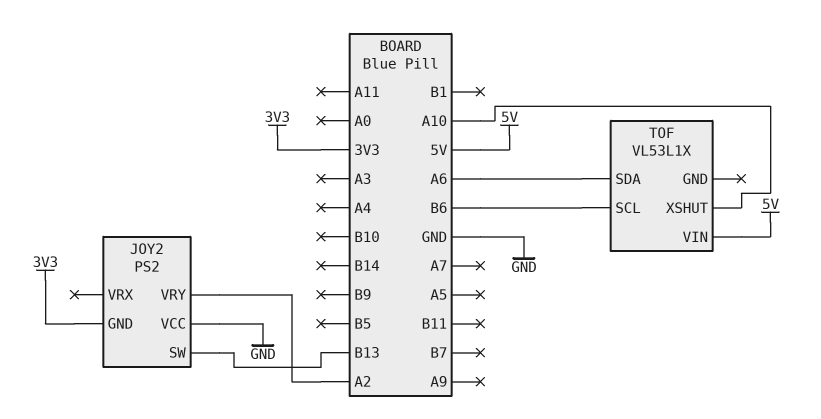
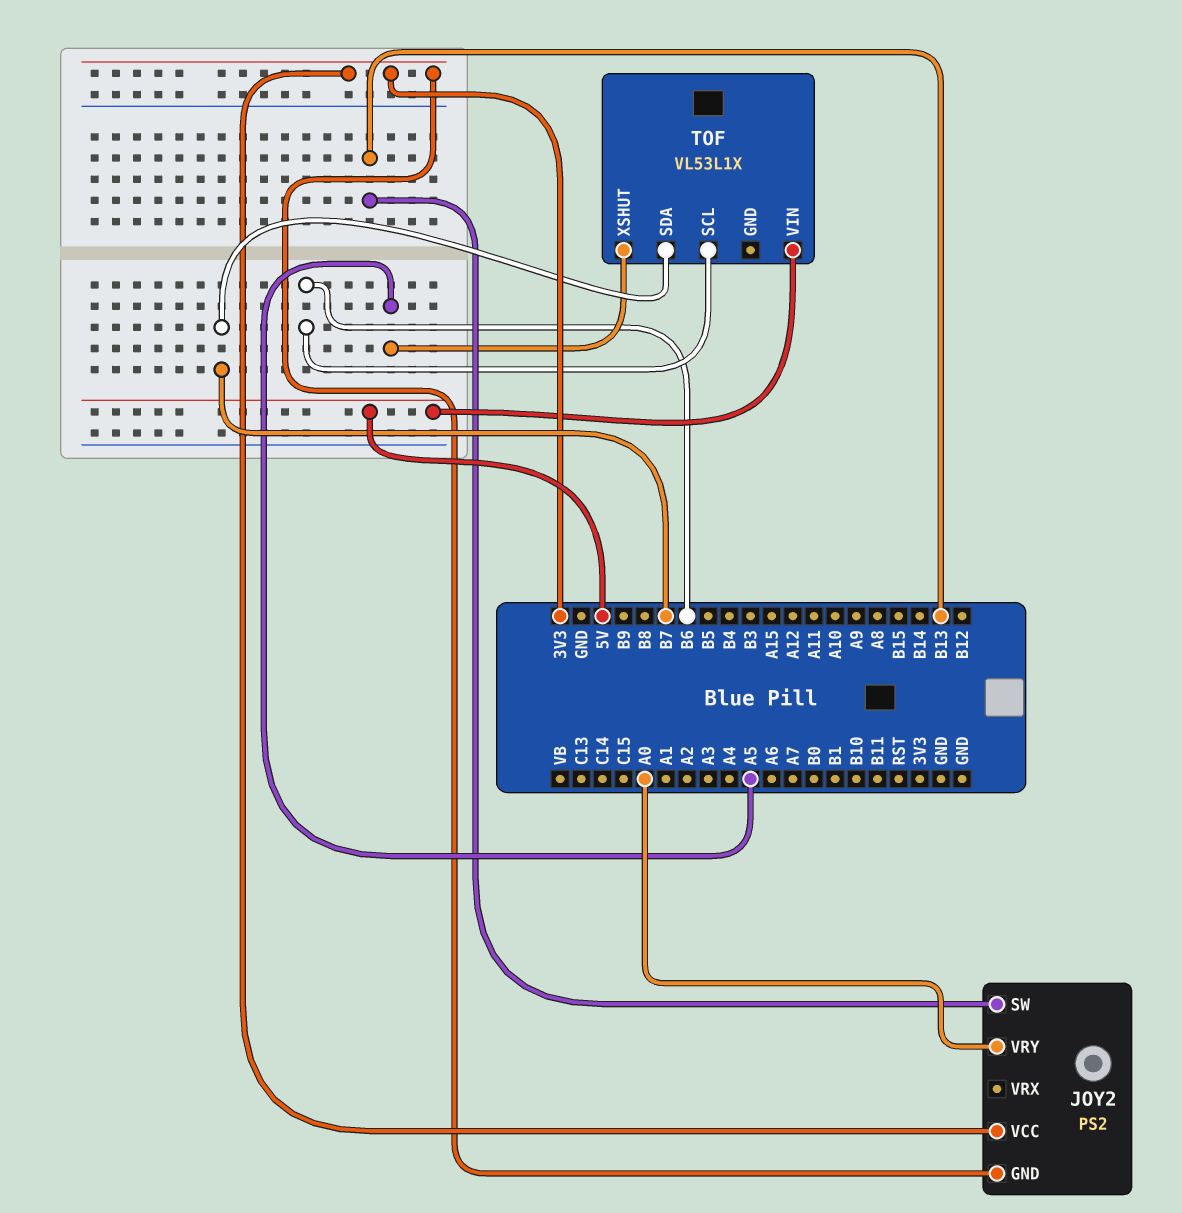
JOY2 pin VCC: GND -> 3V3
JOY2 pin VRY: A2 -> A0
TOF pin SDA: A6 -> B7
TOF pin XSHUT: A10 -> A5

